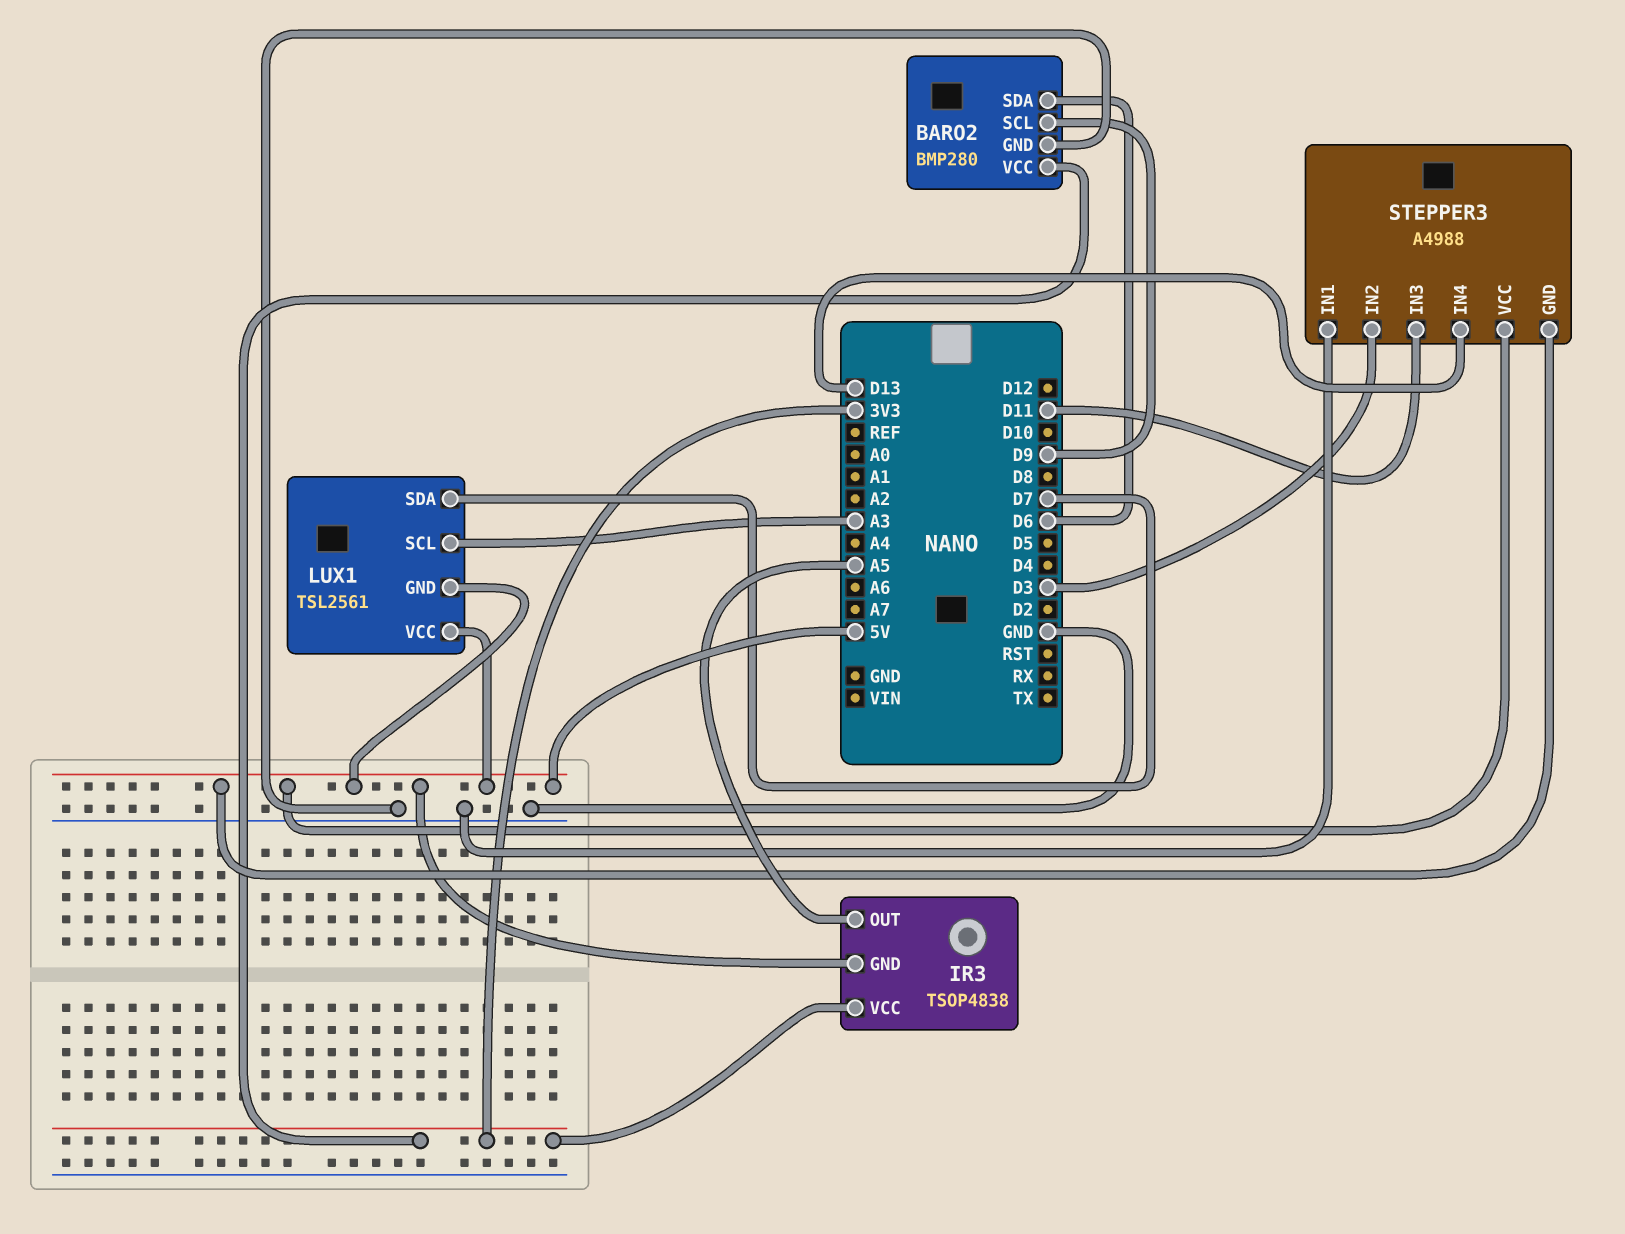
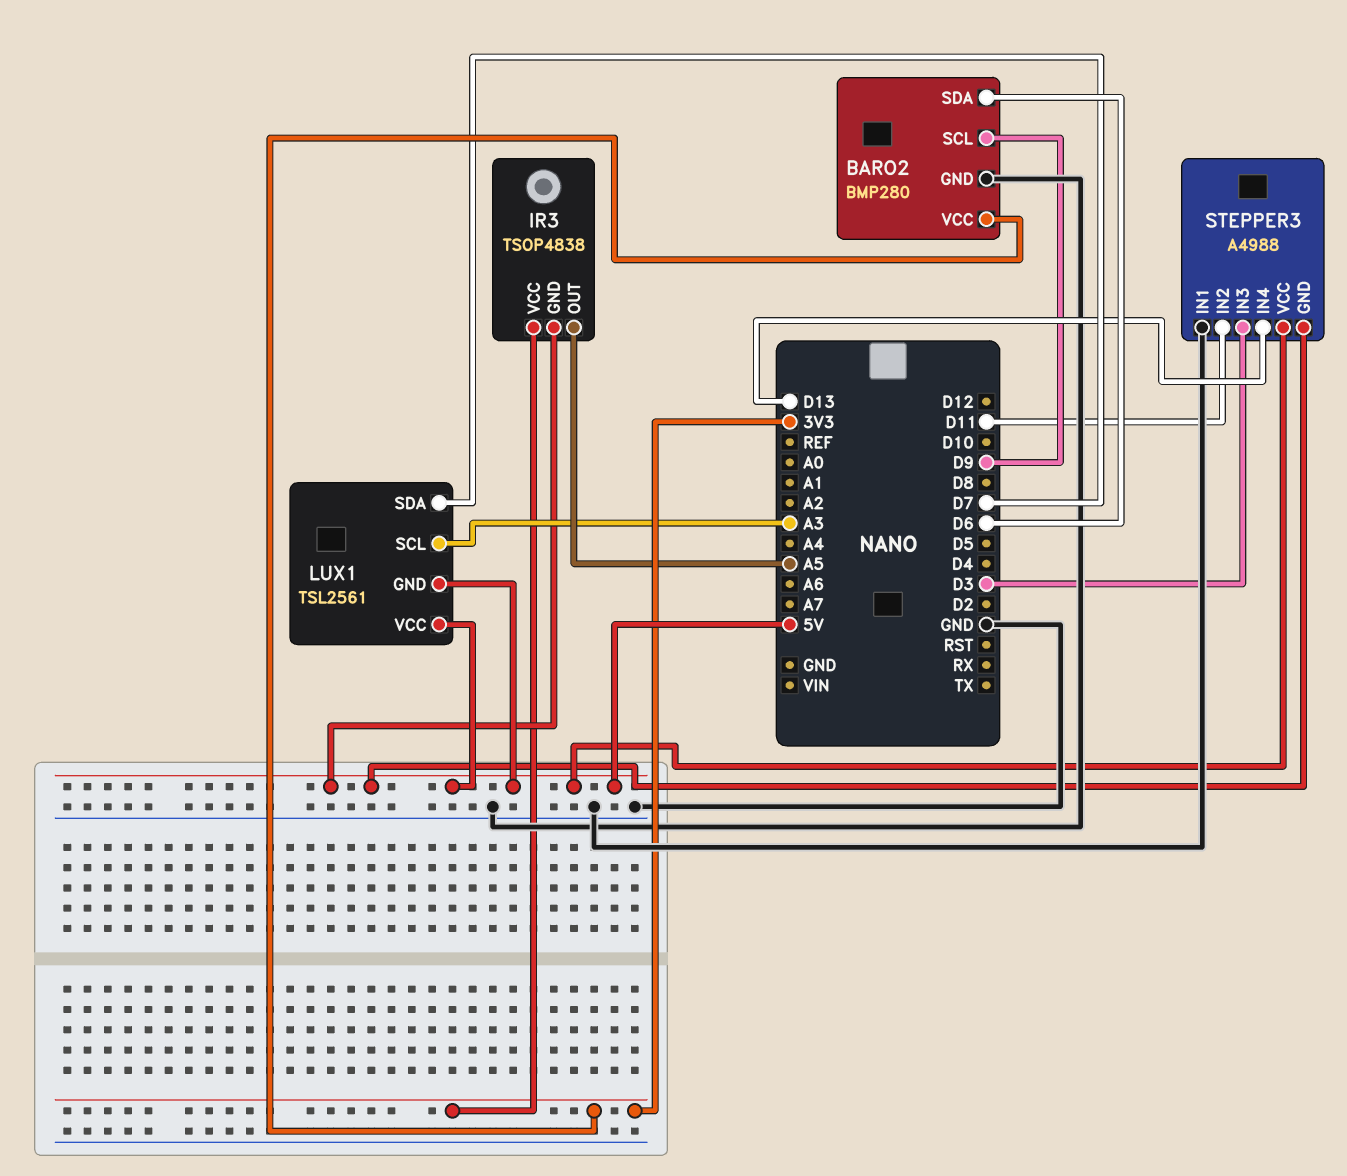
STEPPER3 pin IN2: D3 -> D11
STEPPER3 pin IN3: D11 -> D3

